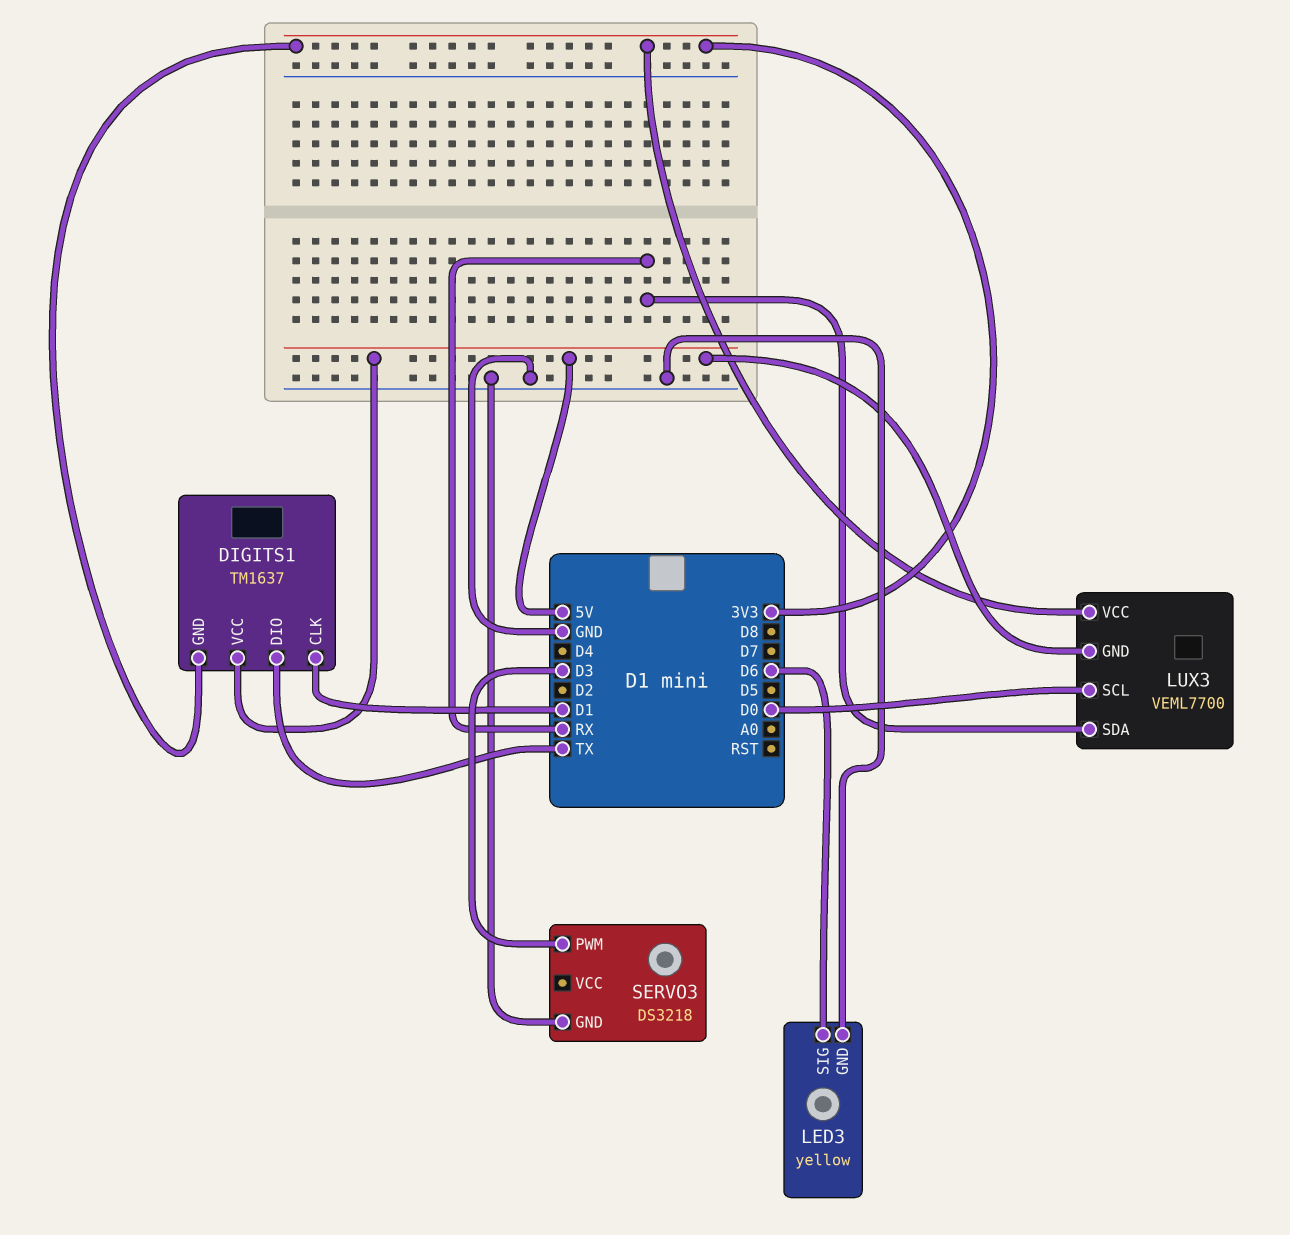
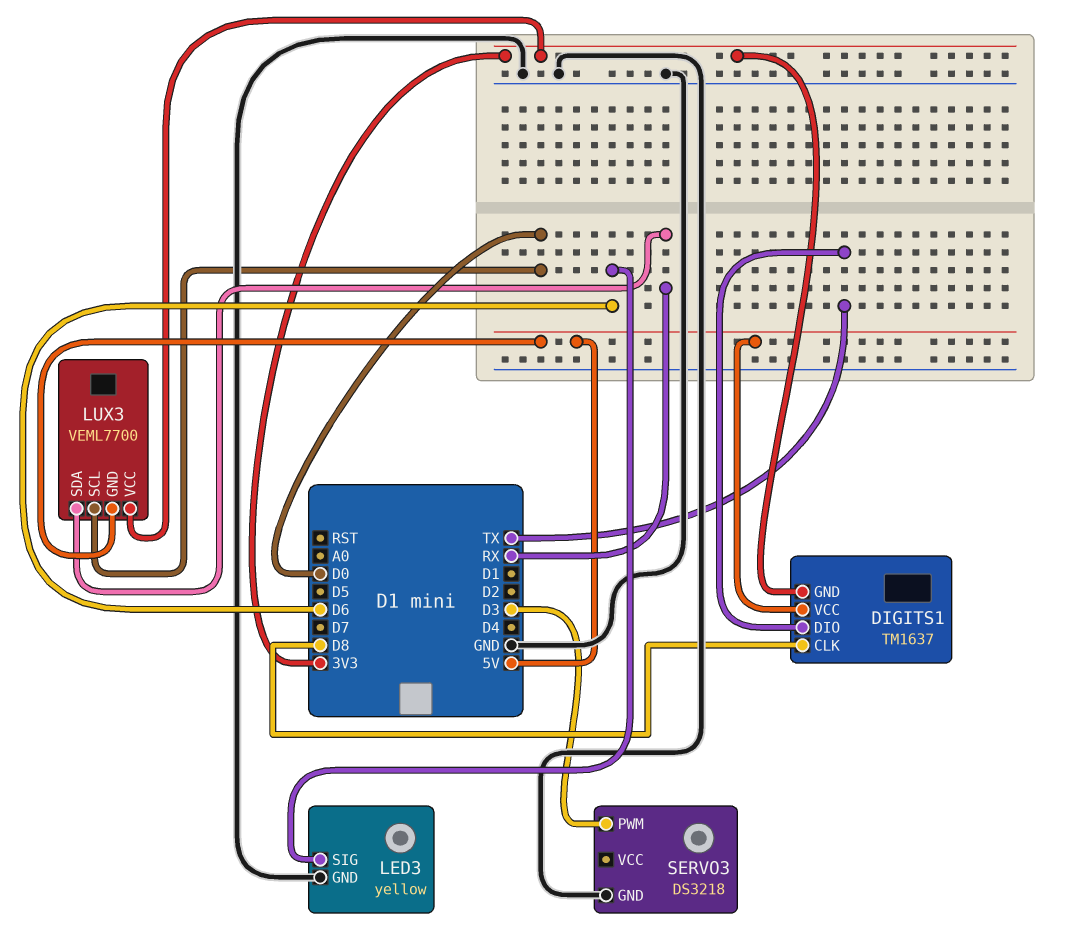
DIGITS1 pin CLK: D1 -> D8

